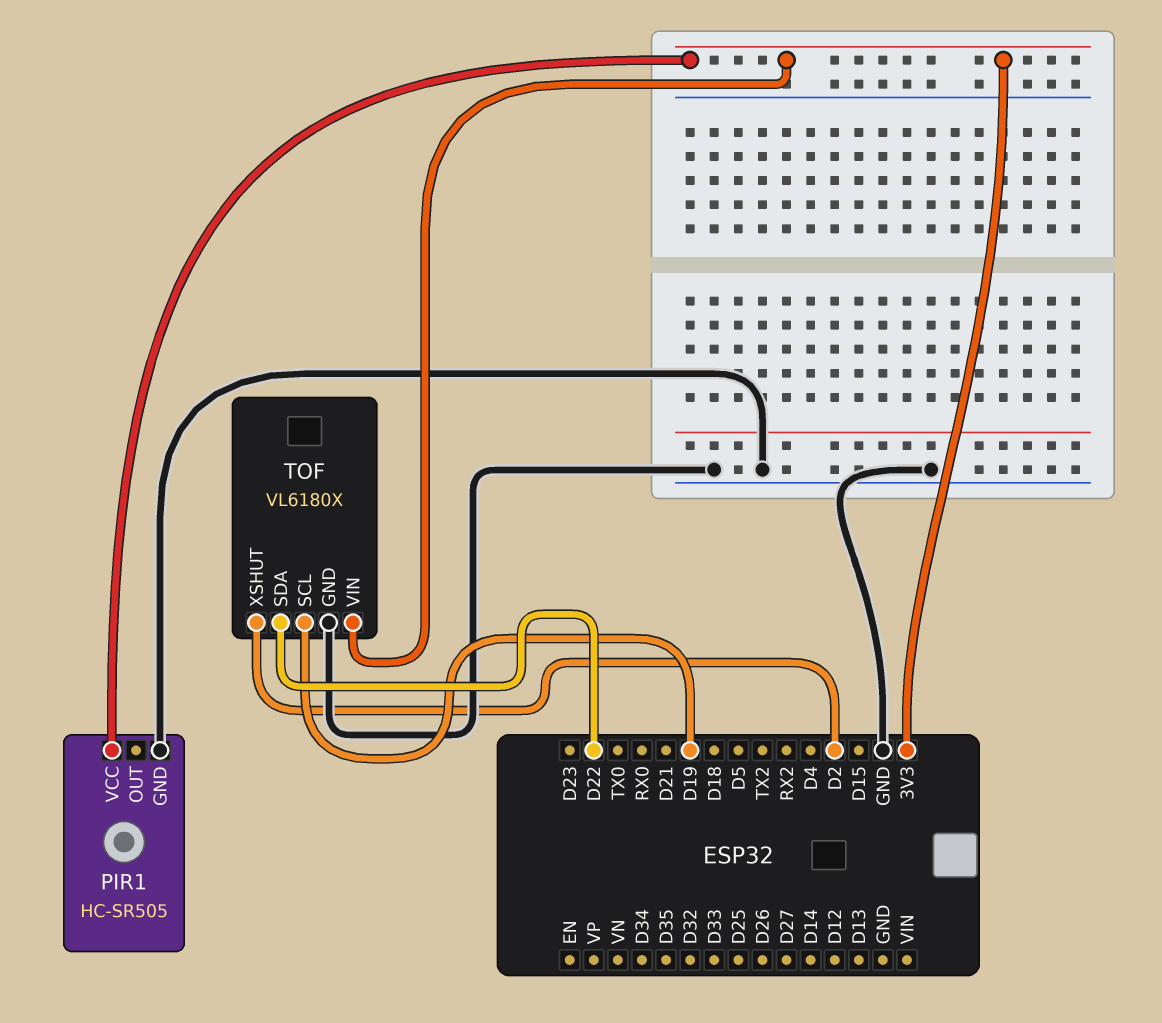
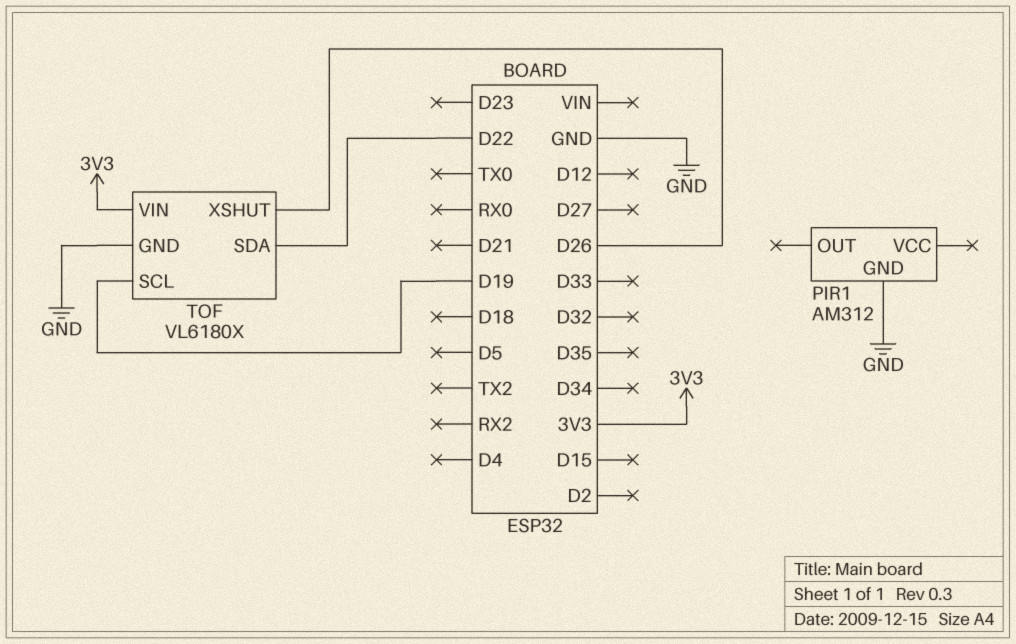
PIR1: HC-SR505 -> AM312
PIR1 pin VCC: 3V3 -> none
TOF pin XSHUT: D2 -> D26

